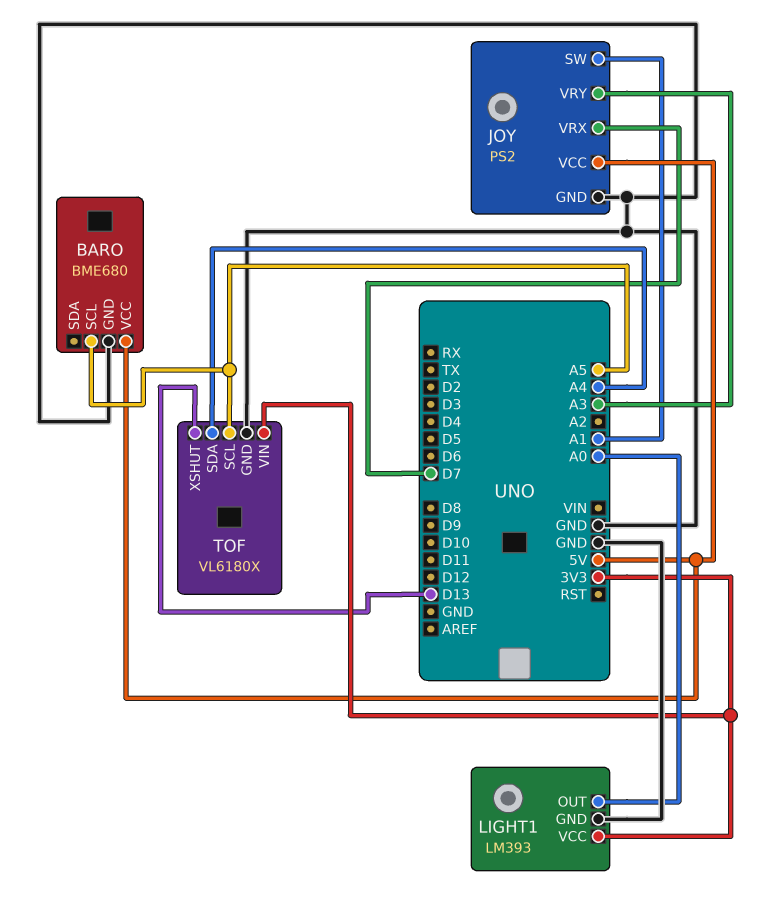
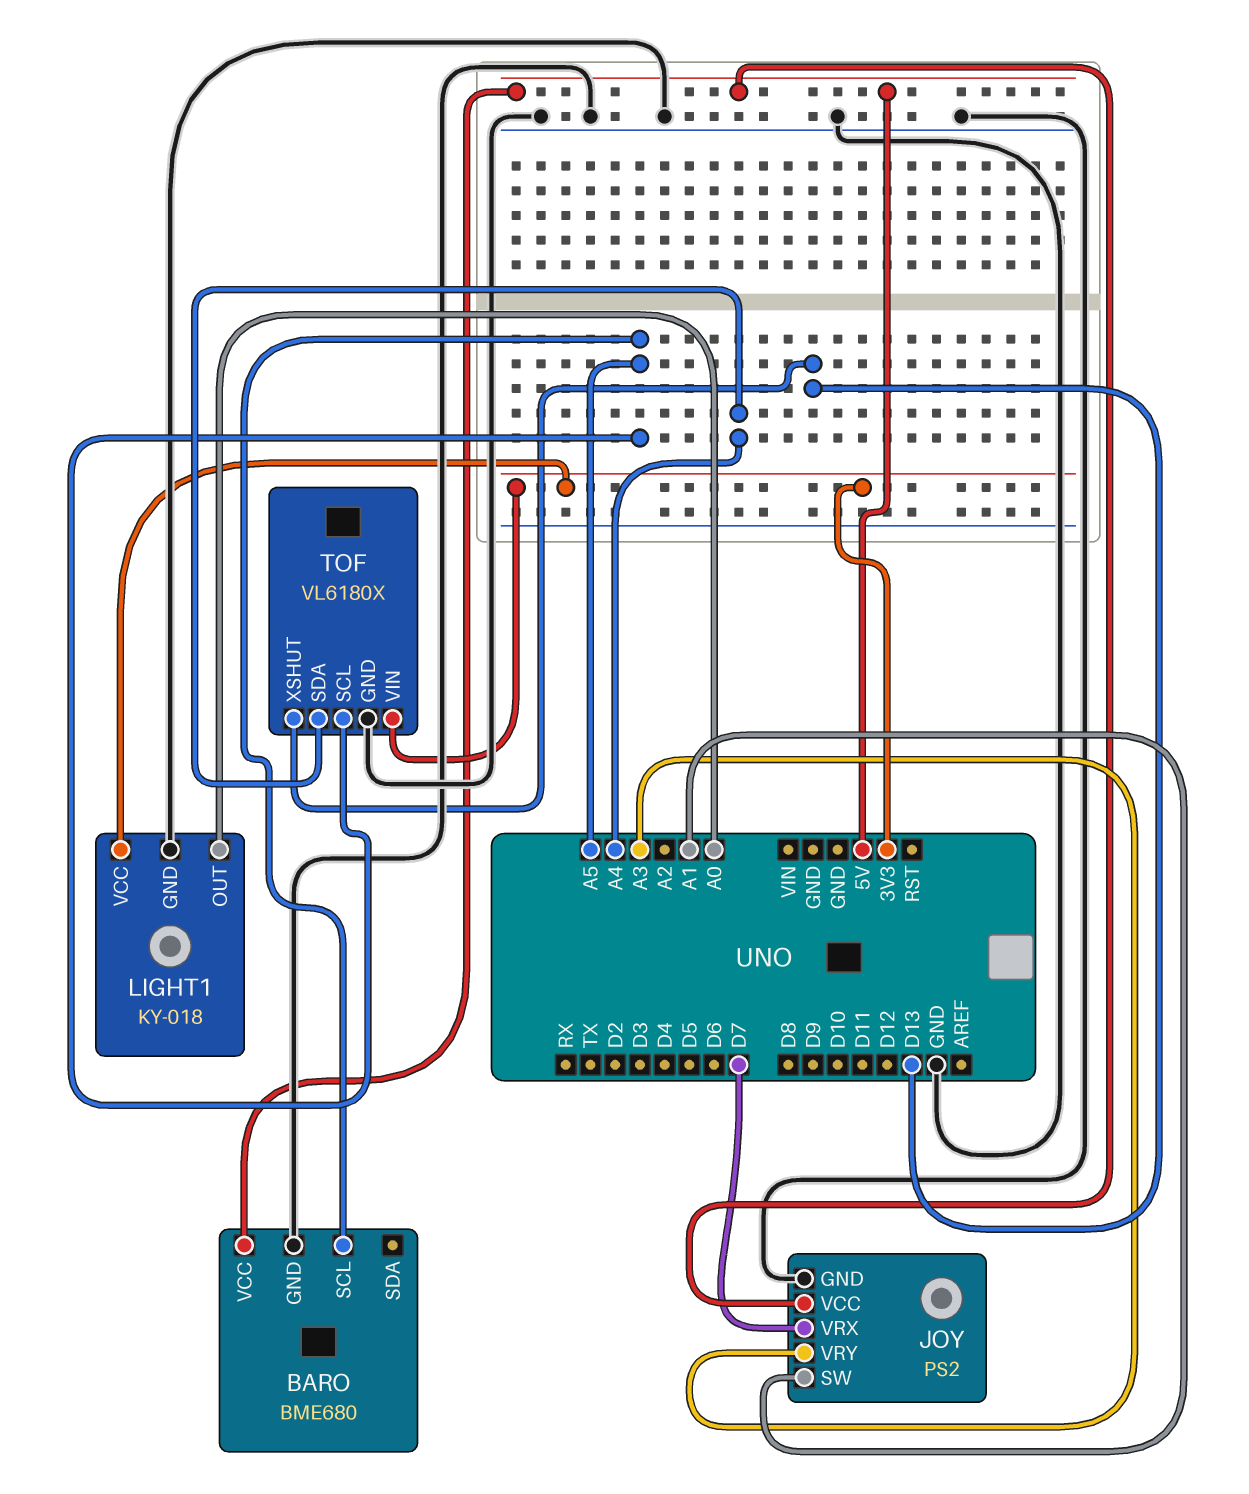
LIGHT1: LM393 -> KY-018

